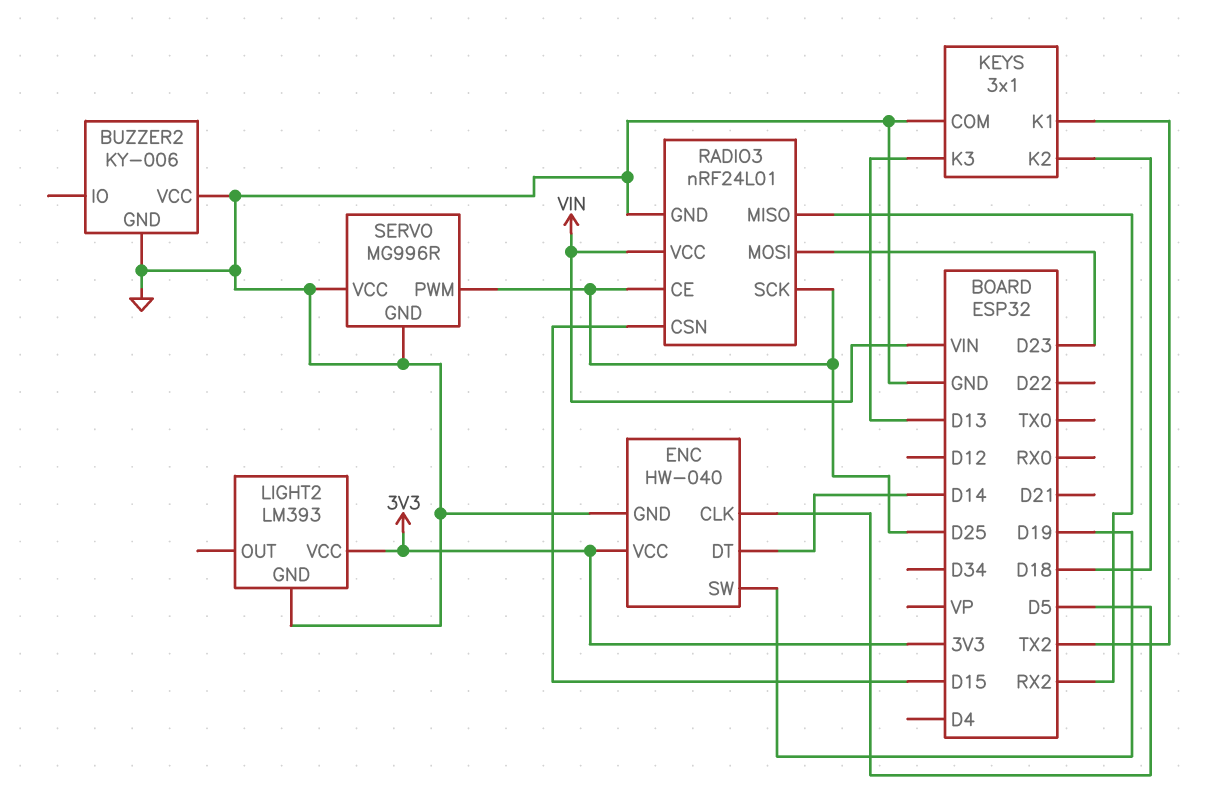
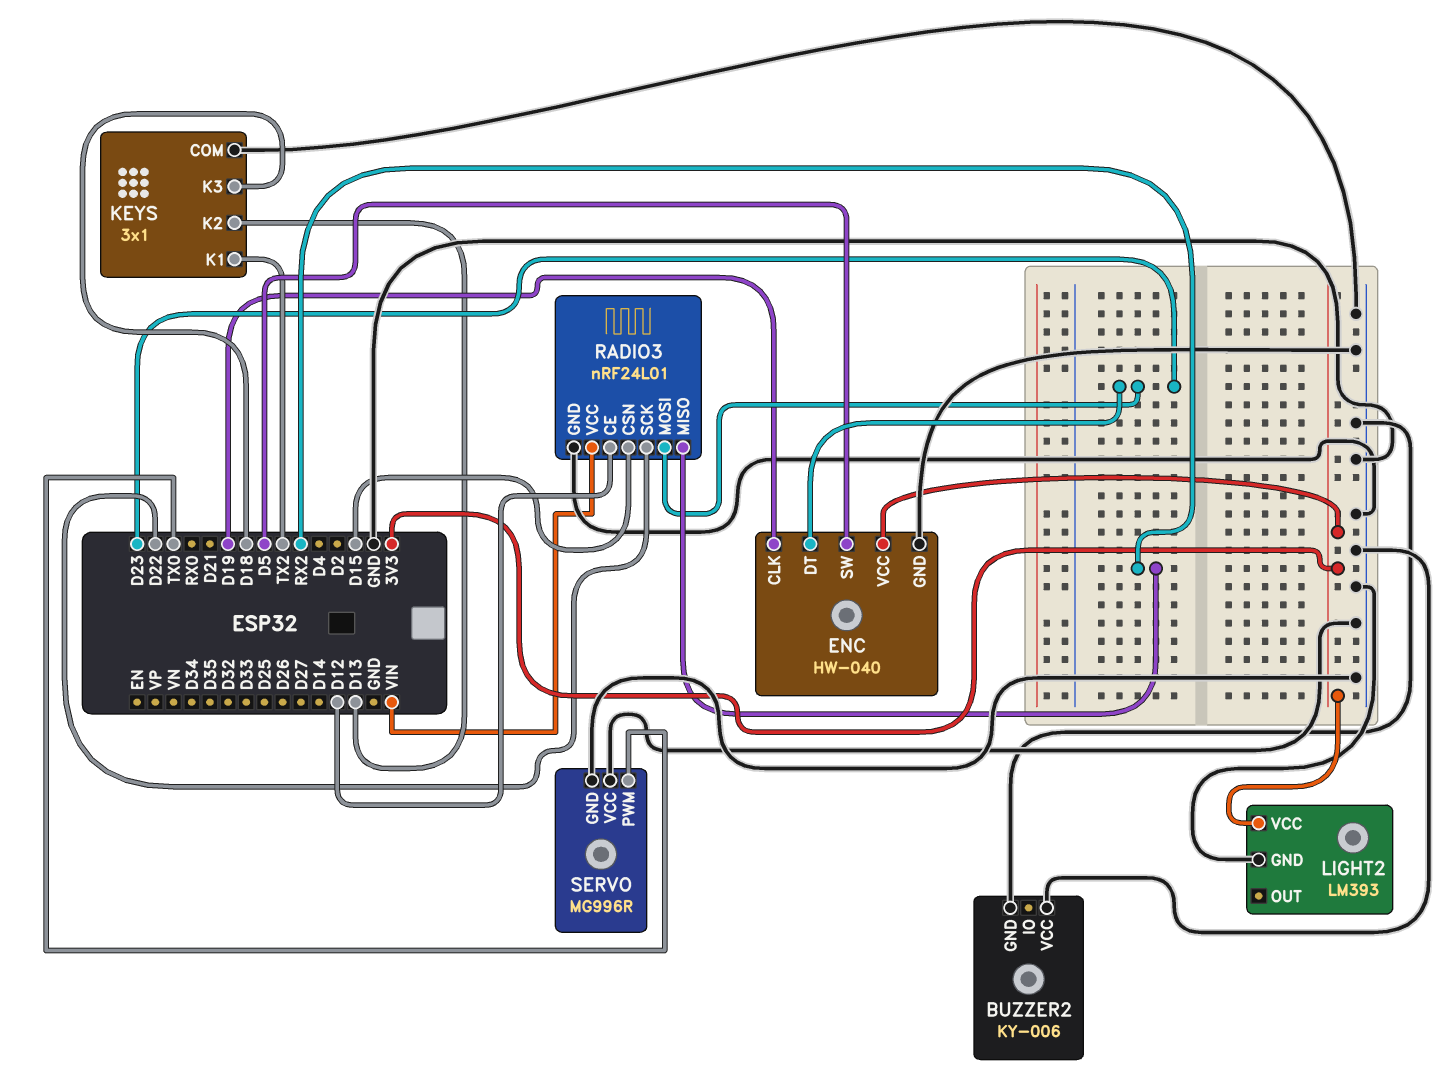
ENC pin CLK: D5 -> D19
ENC pin DT: D14 -> D23
ENC pin SW: D19 -> D5
KEYS pin K2: D18 -> D13
KEYS pin K3: D13 -> D18
RADIO3 pin CE: D25 -> D12
RADIO3 pin SCK: D25 -> D22
SERVO pin PWM: D25 -> TX0

